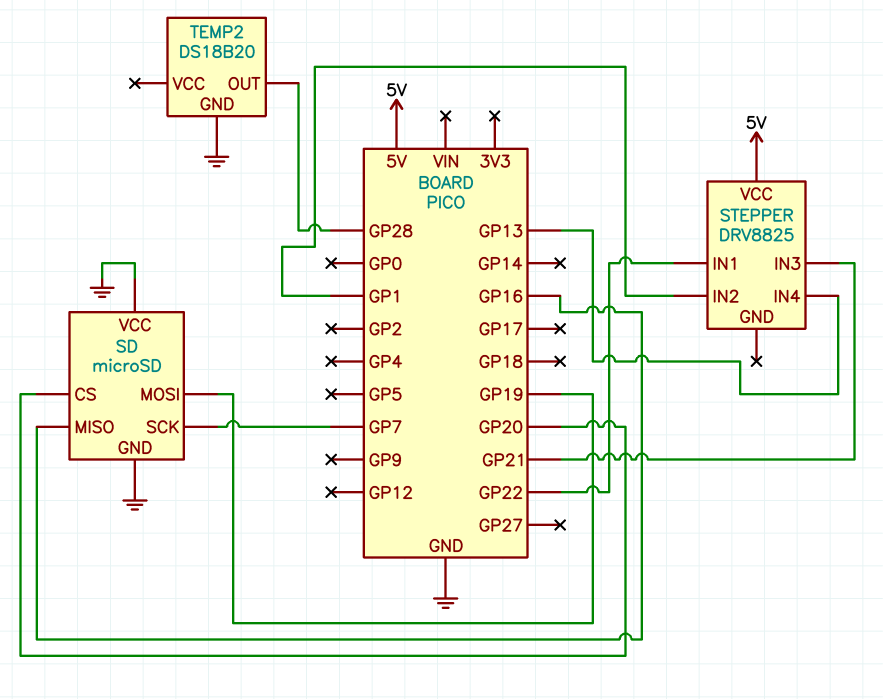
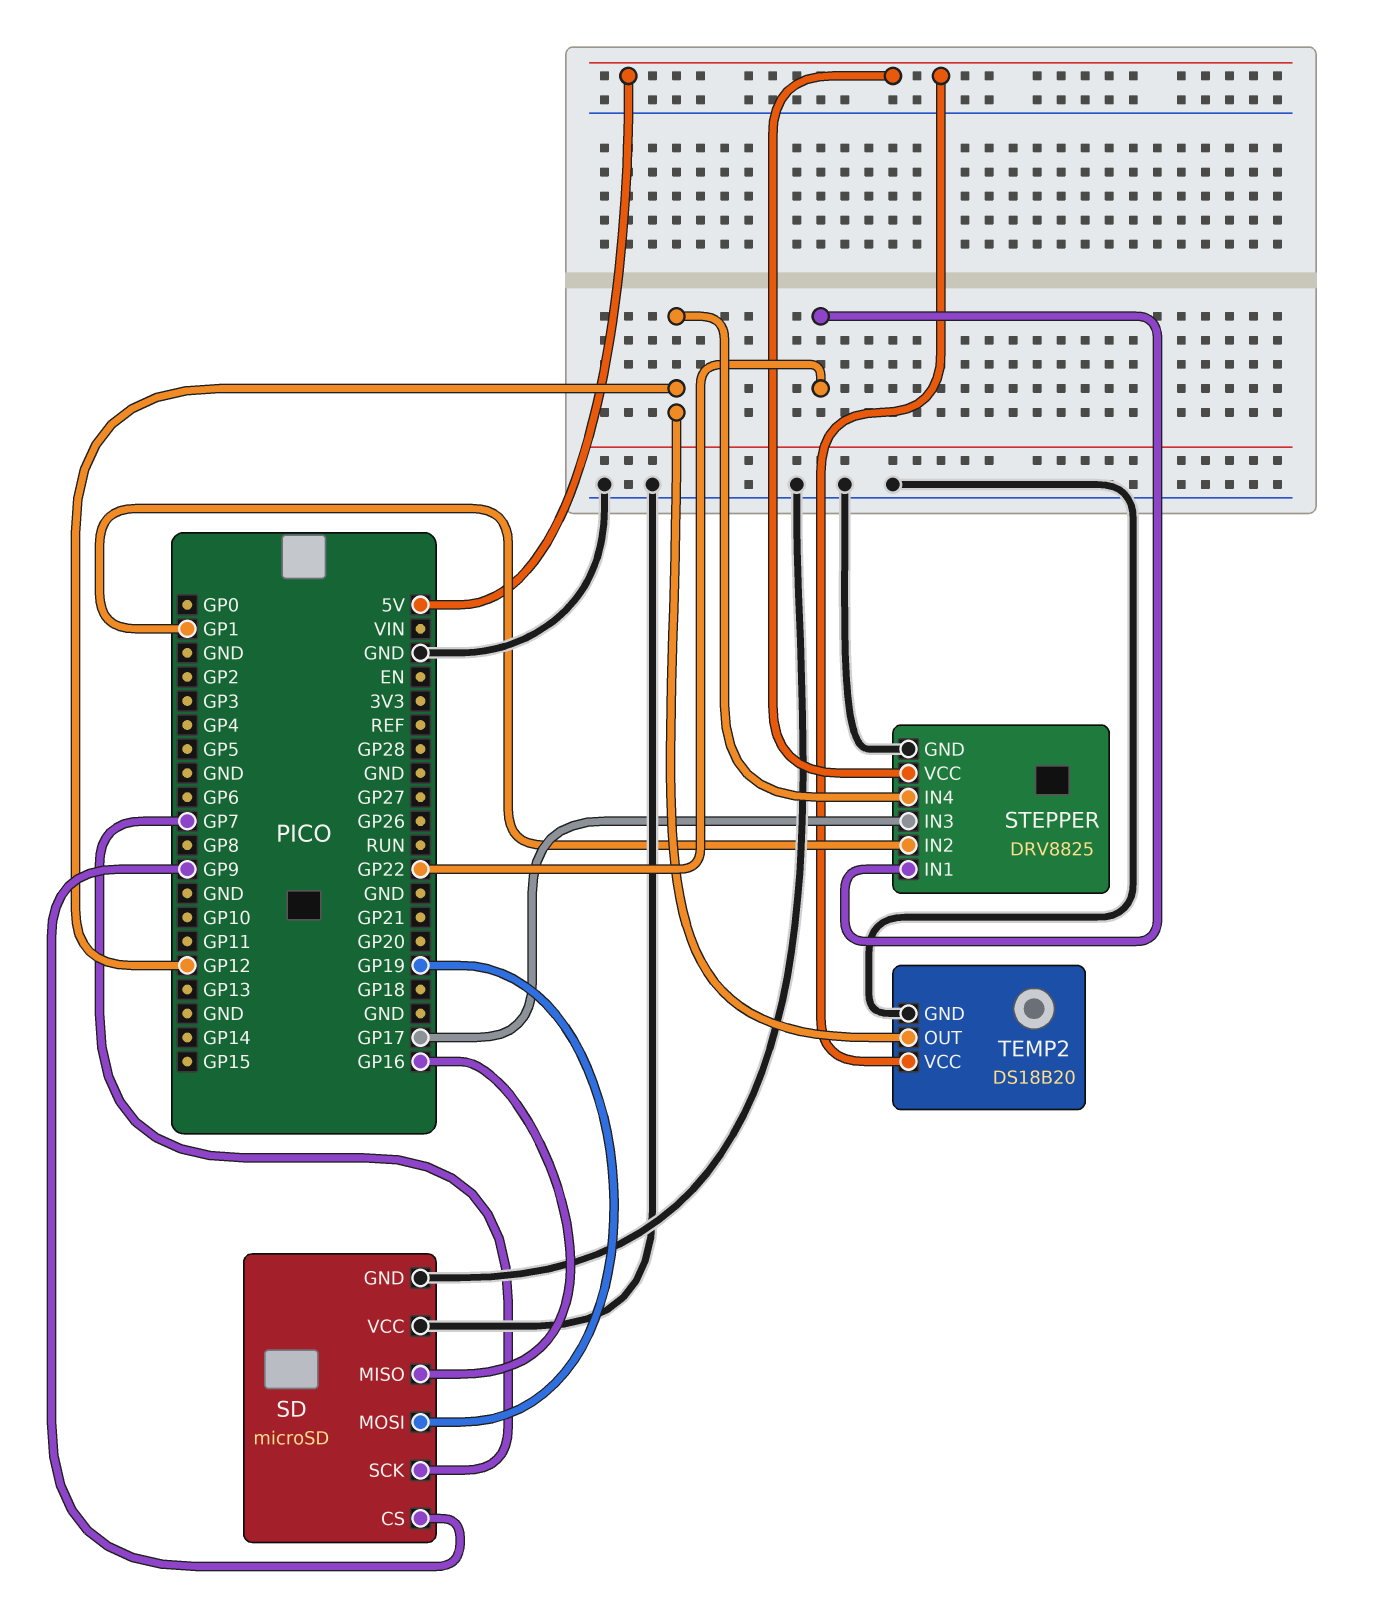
SD pin CS: GP20 -> GP9
STEPPER pin GND: none -> GND
STEPPER pin IN3: GP21 -> GP17
STEPPER pin IN4: GP13 -> GP12
TEMP2 pin OUT: GP28 -> GP12
TEMP2 pin VCC: none -> 5V

